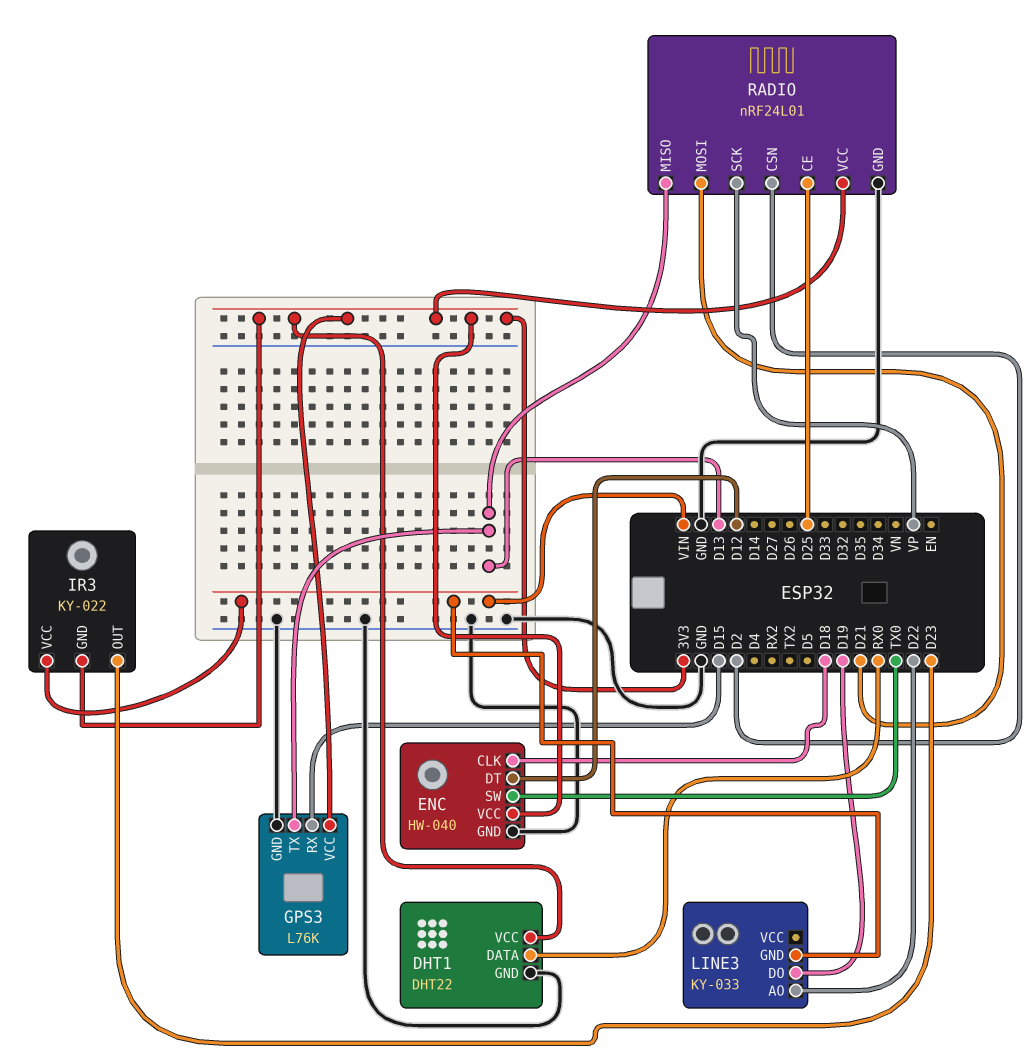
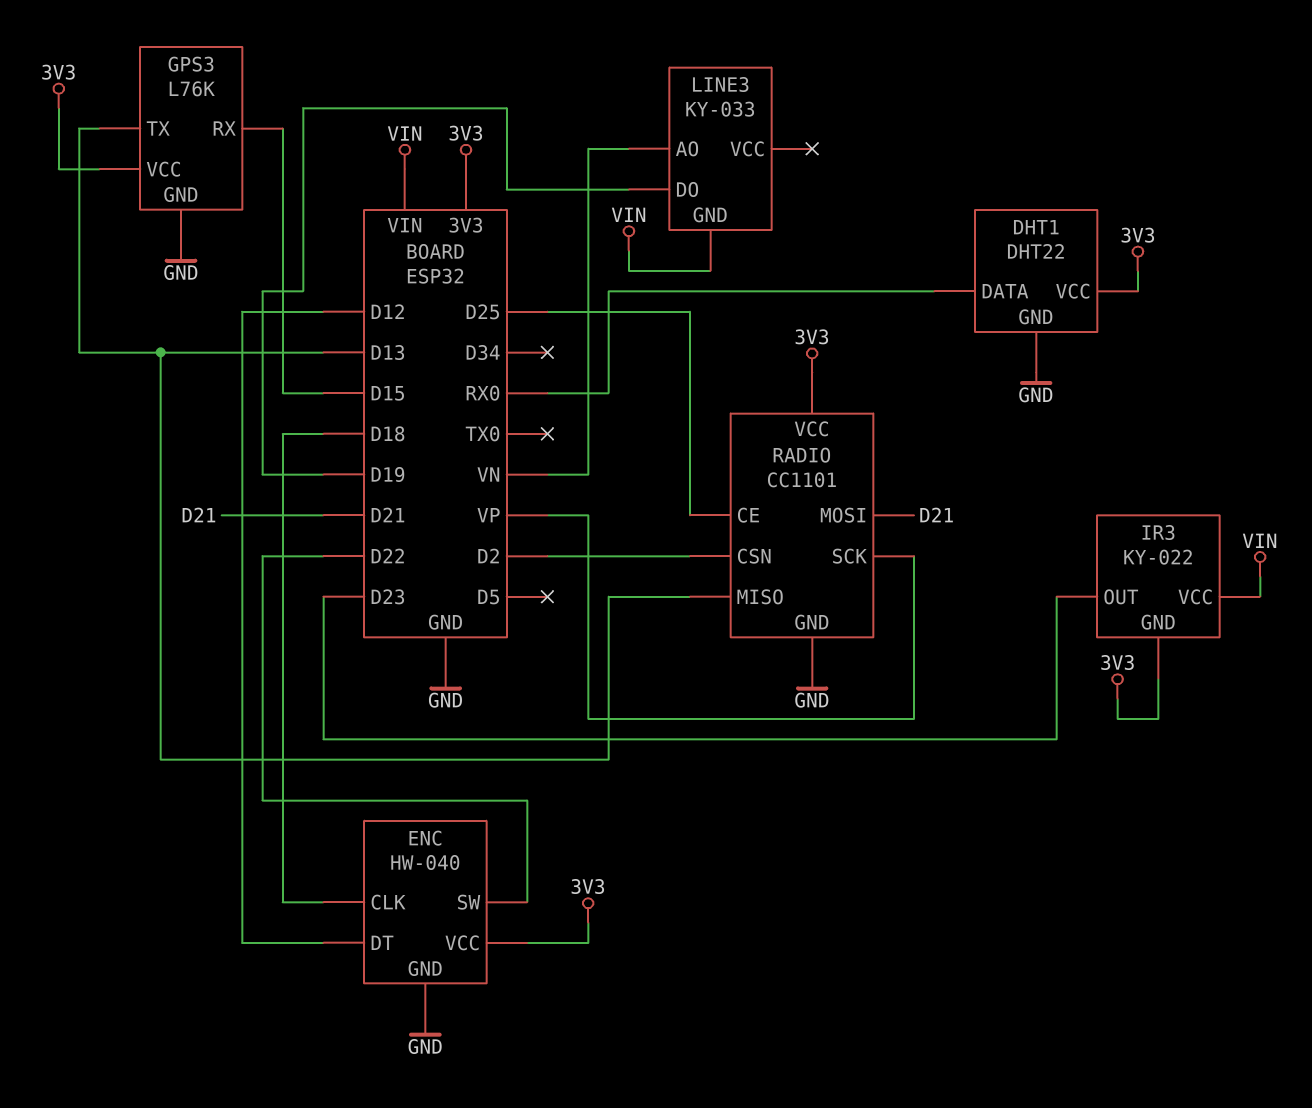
ENC pin SW: TX0 -> D22
LINE3 pin AO: D22 -> VN
RADIO: nRF24L01 -> CC1101

